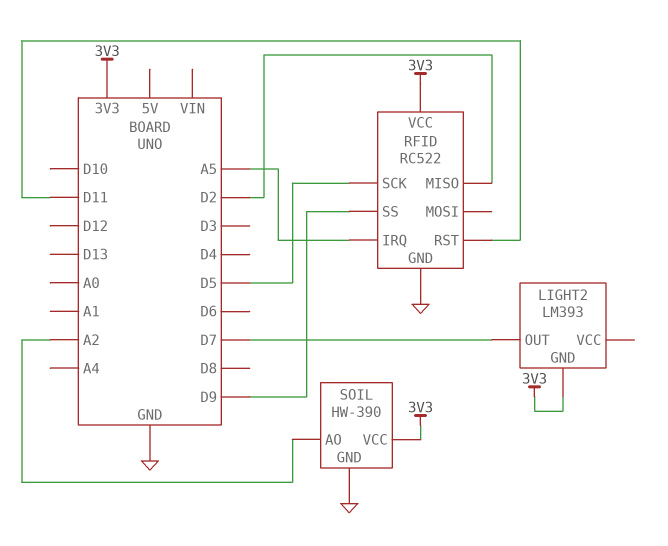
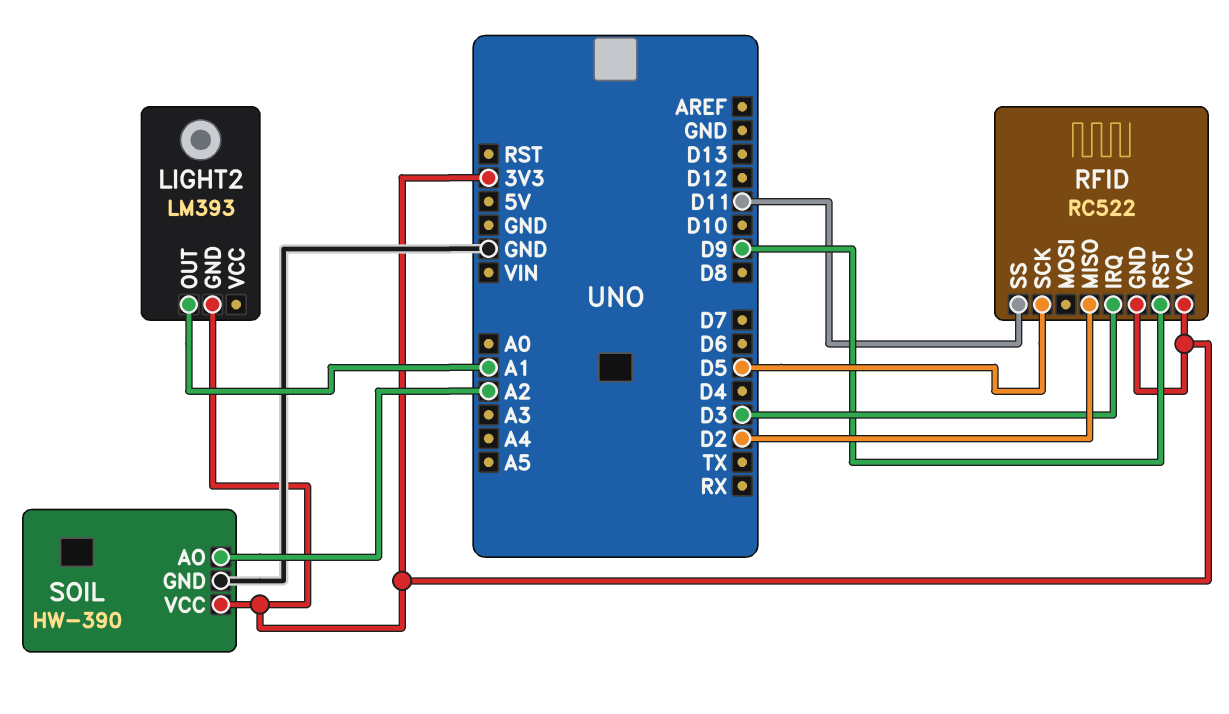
LIGHT2 pin OUT: D7 -> A1
RFID pin GND: GND -> 3V3
RFID pin IRQ: A5 -> D3
RFID pin RST: D11 -> D9
RFID pin SS: D9 -> D11

